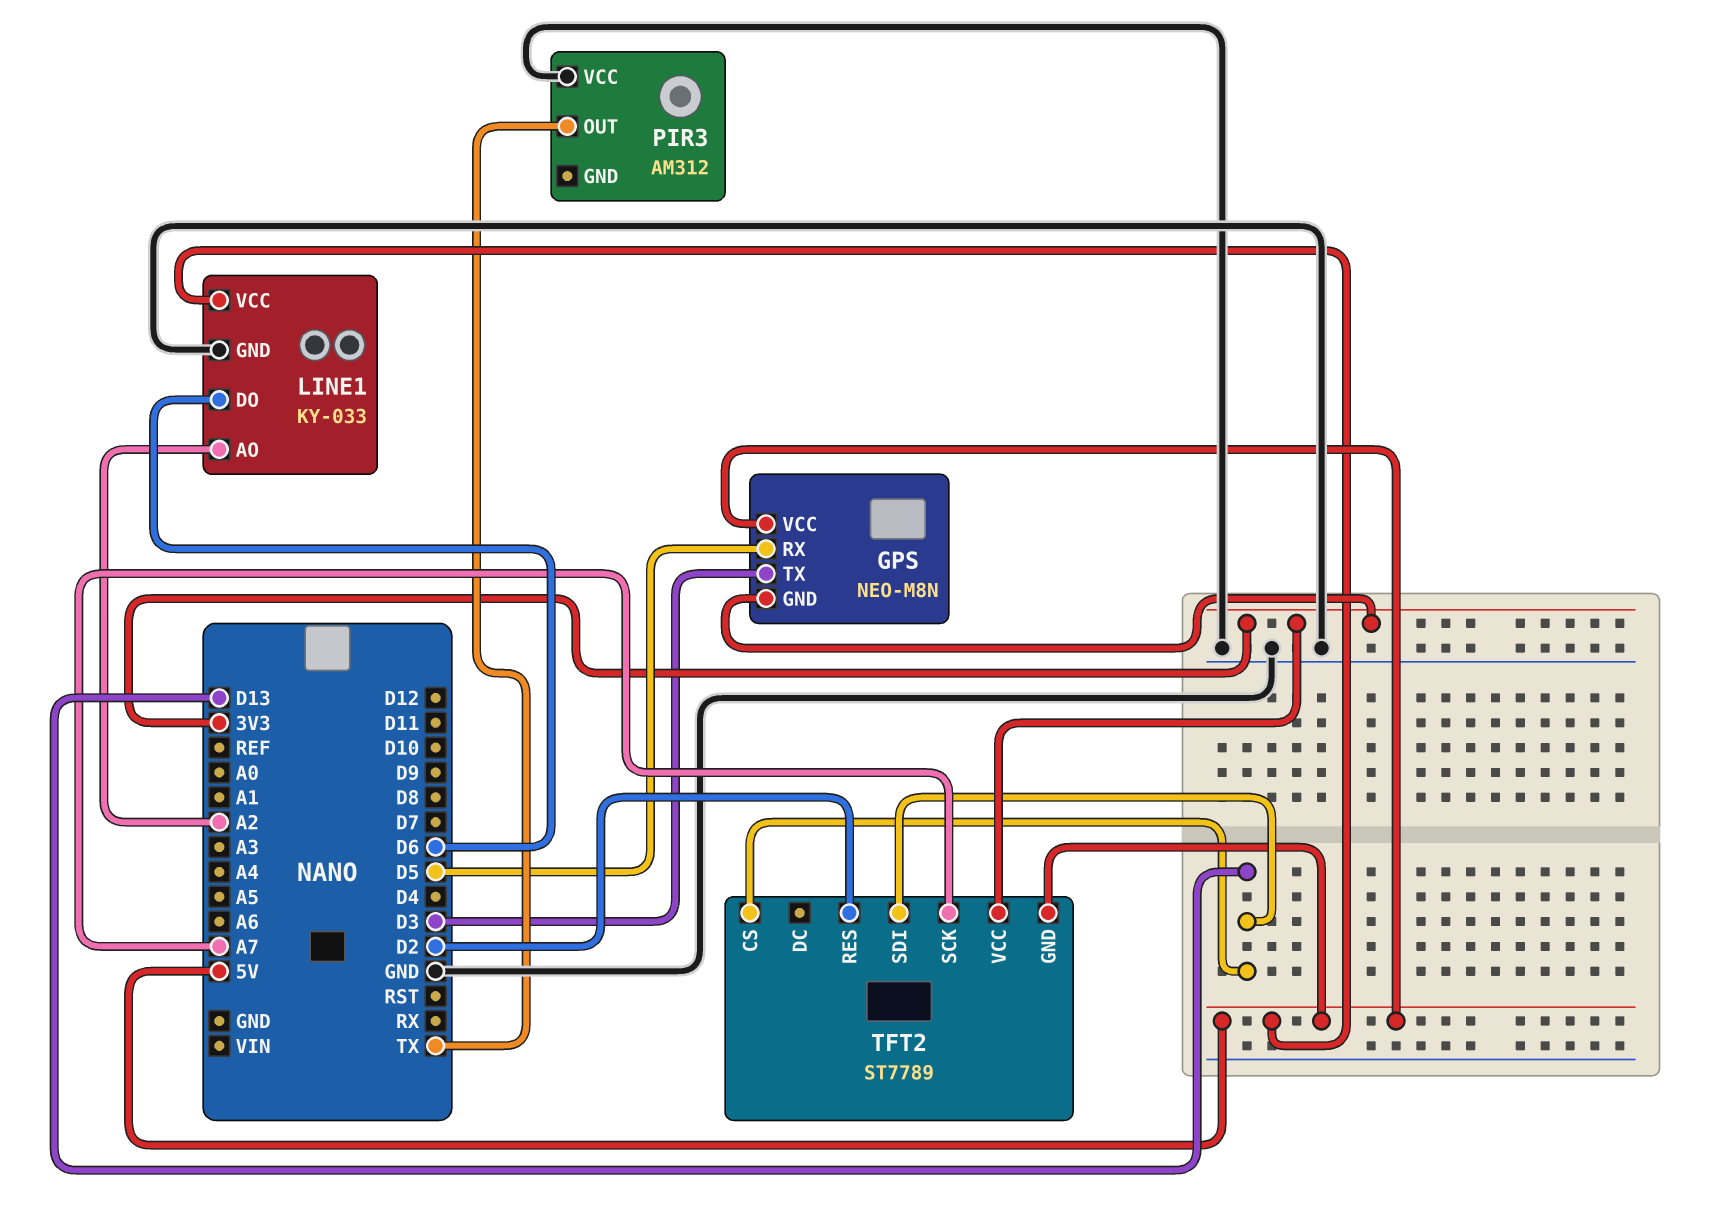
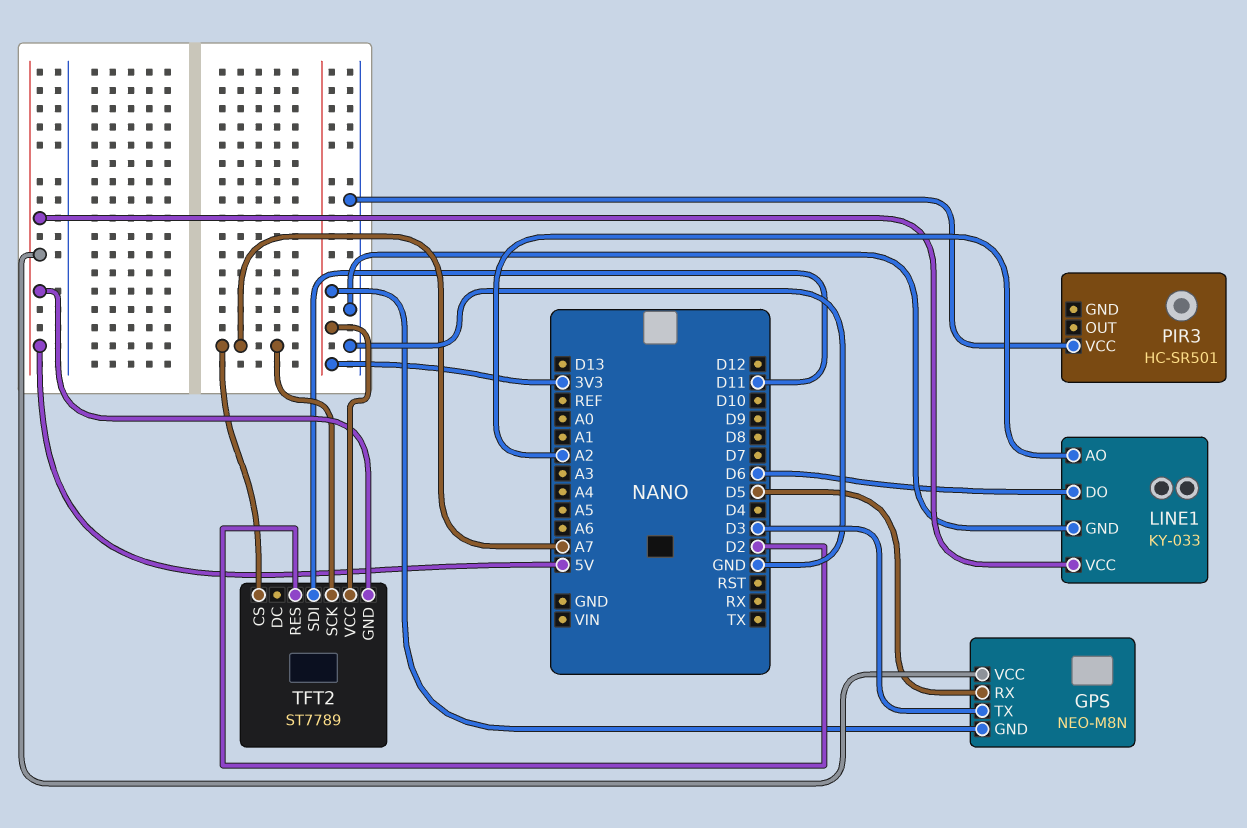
PIR3: AM312 -> HC-SR501
PIR3 pin OUT: TX -> none
TFT2 pin CS: D13 -> A7
TFT2 pin SDI: D13 -> D11

